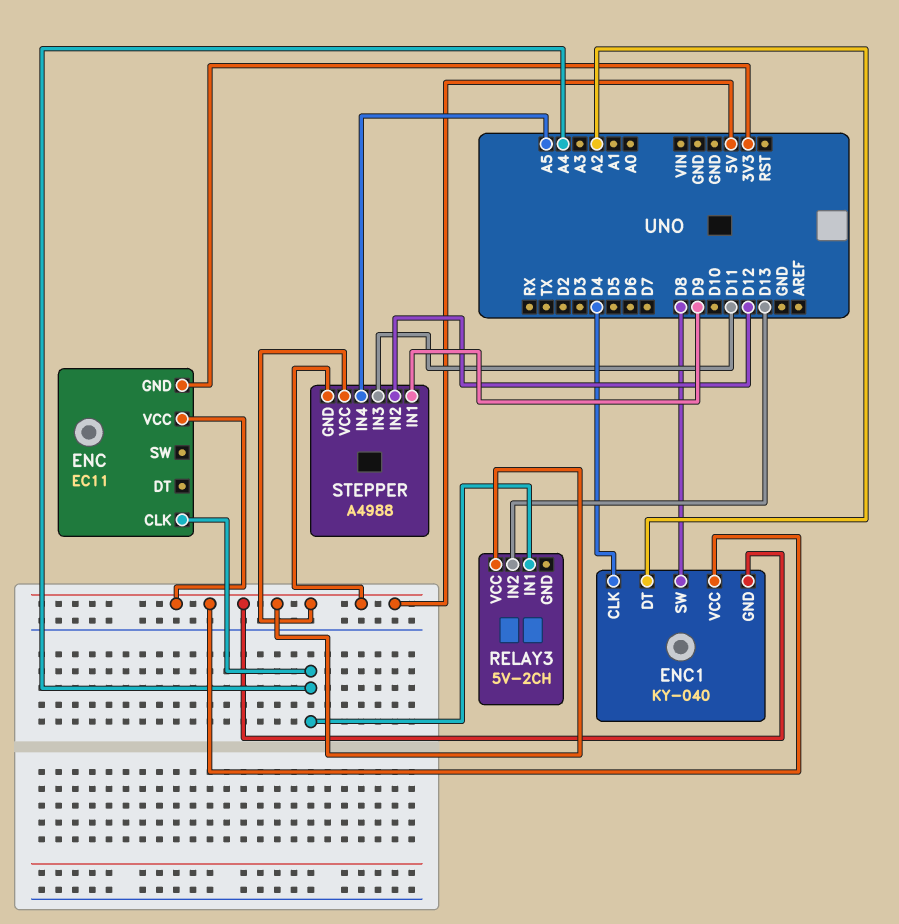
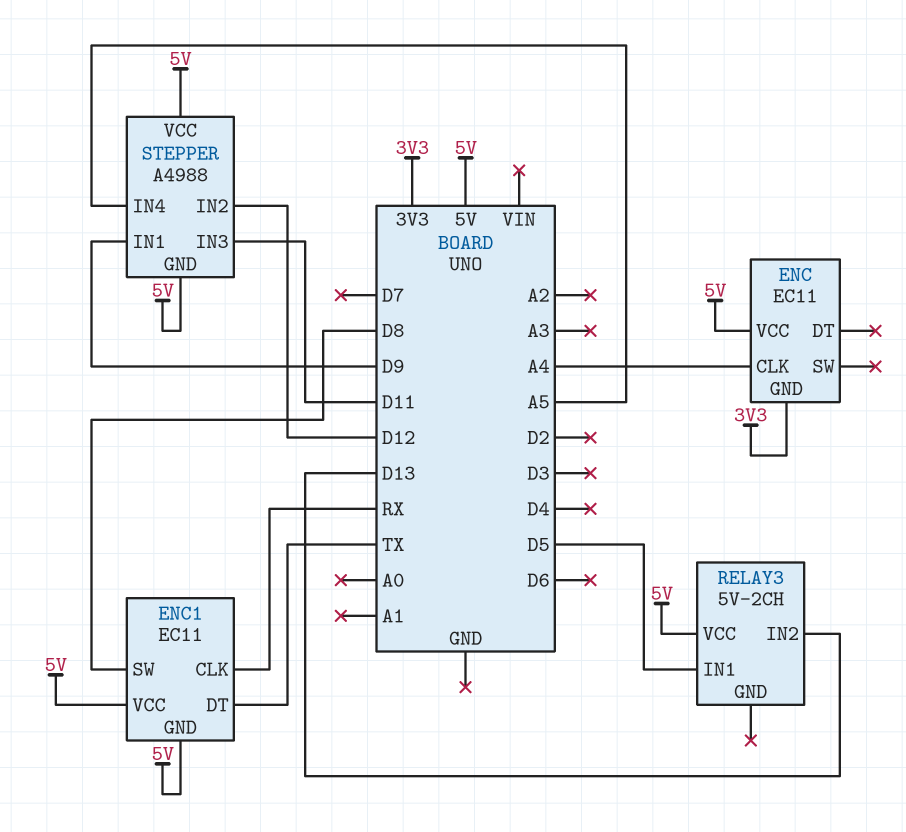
ENC1: KY-040 -> EC11
ENC1 pin CLK: D4 -> RX
ENC1 pin DT: A2 -> TX
RELAY3 pin IN1: A4 -> D5

